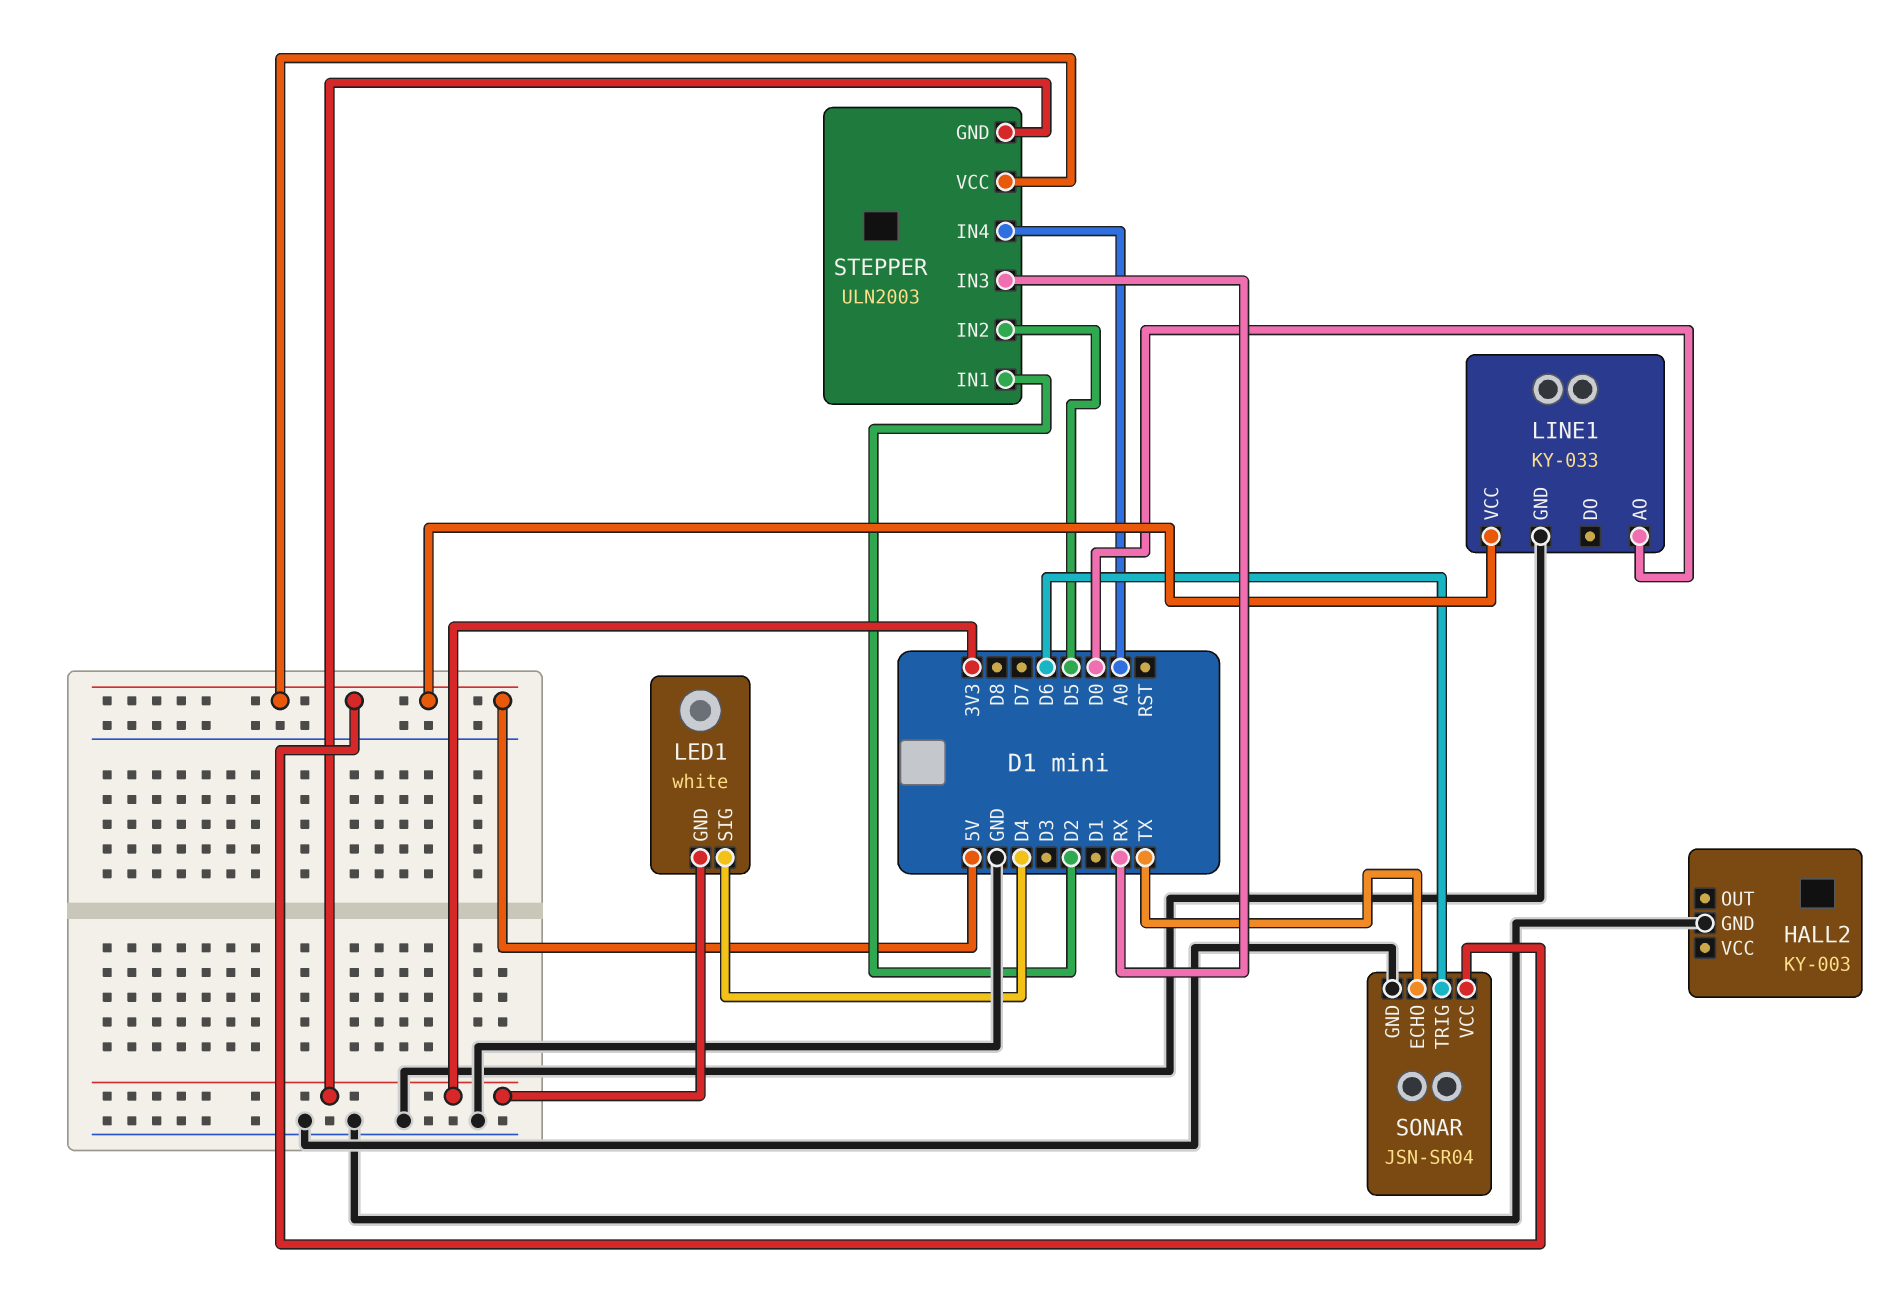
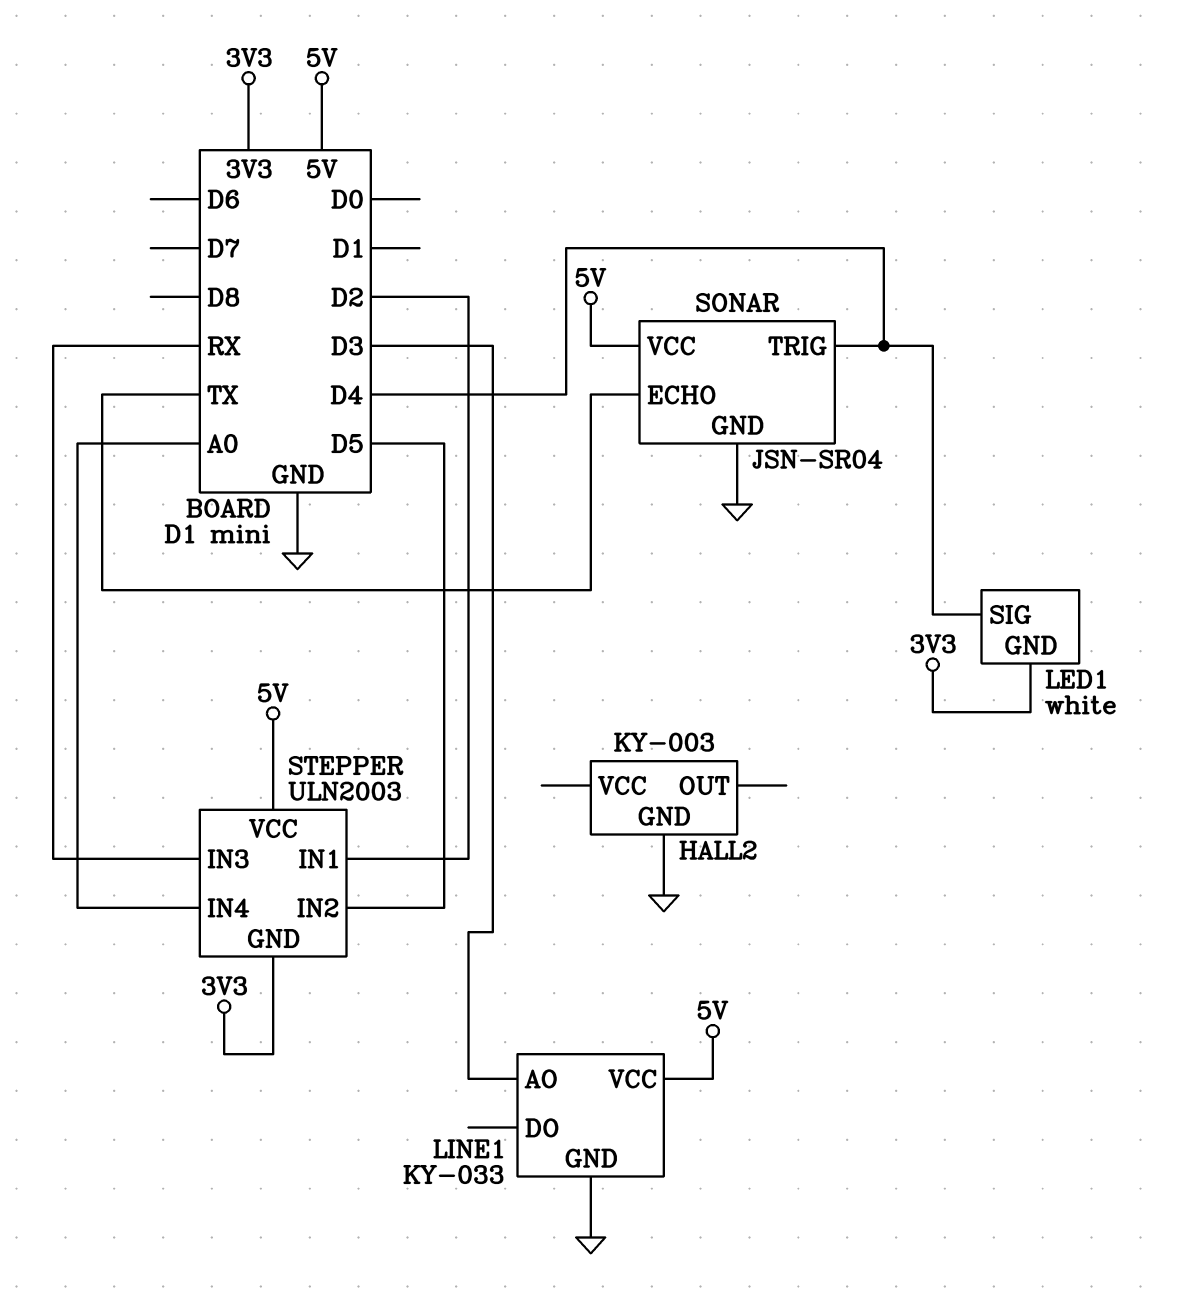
LINE1 pin AO: D0 -> D3
SONAR pin TRIG: D6 -> D4

